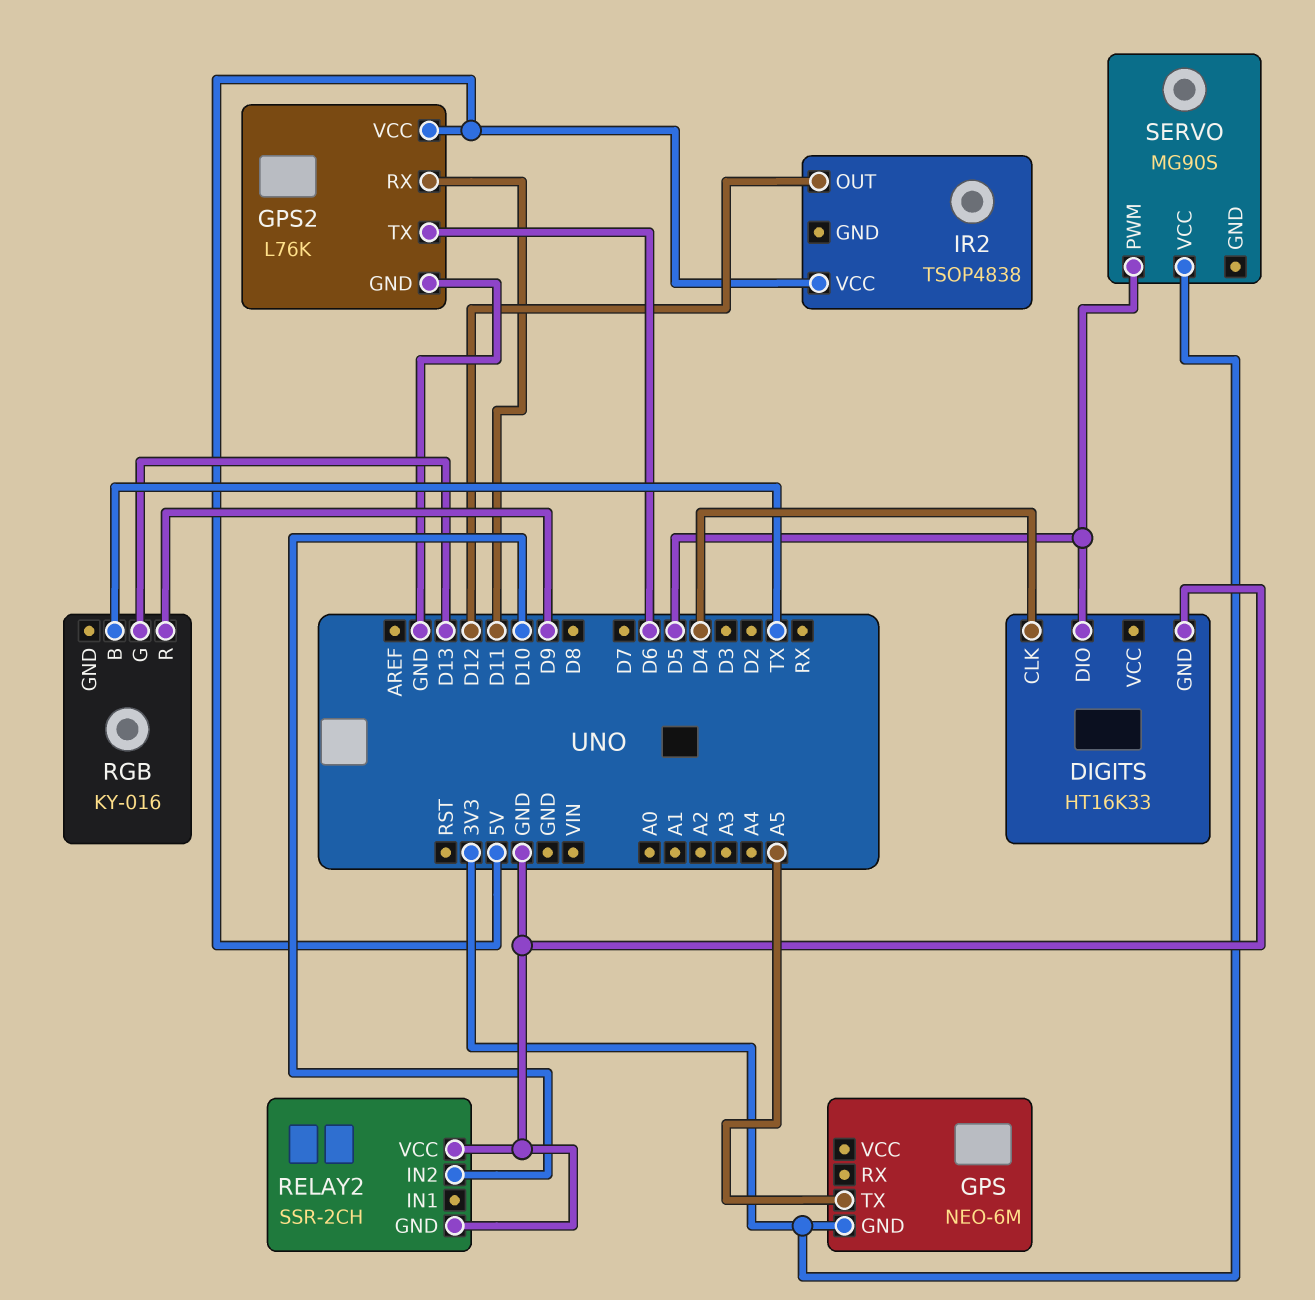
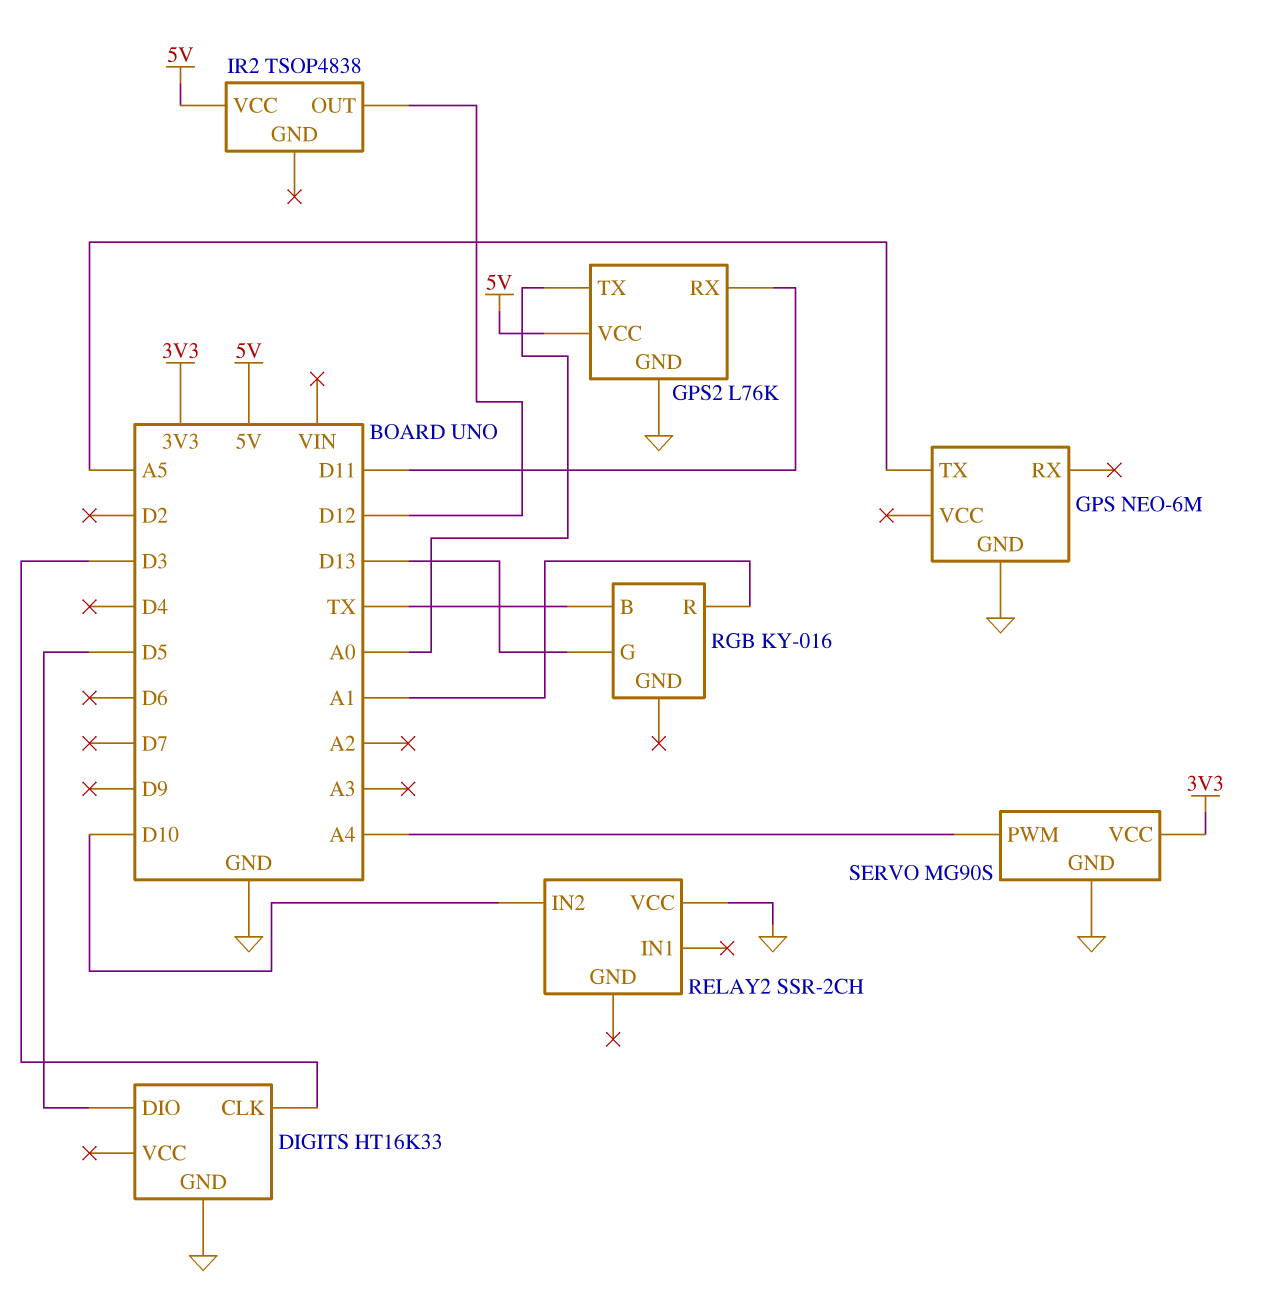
DIGITS pin CLK: D4 -> D3
GPS pin GND: 3V3 -> GND
GPS2 pin TX: D6 -> A0
RELAY2 pin GND: GND -> none
RGB pin R: D9 -> A1
SERVO pin GND: none -> GND
SERVO pin PWM: D5 -> A4

